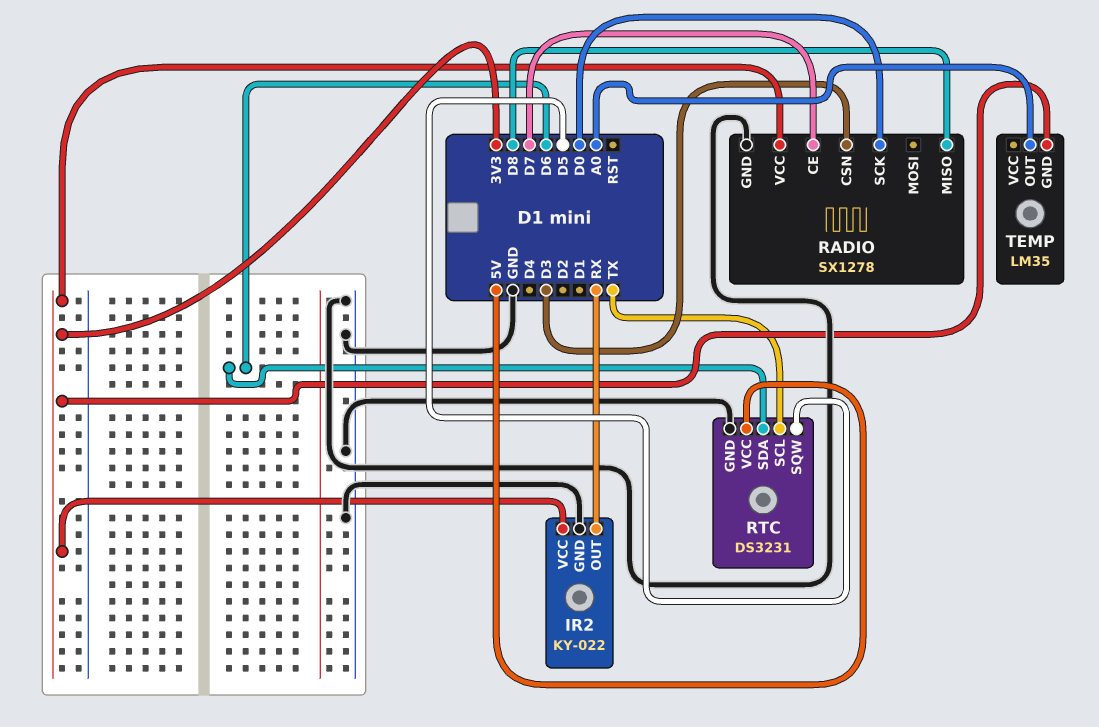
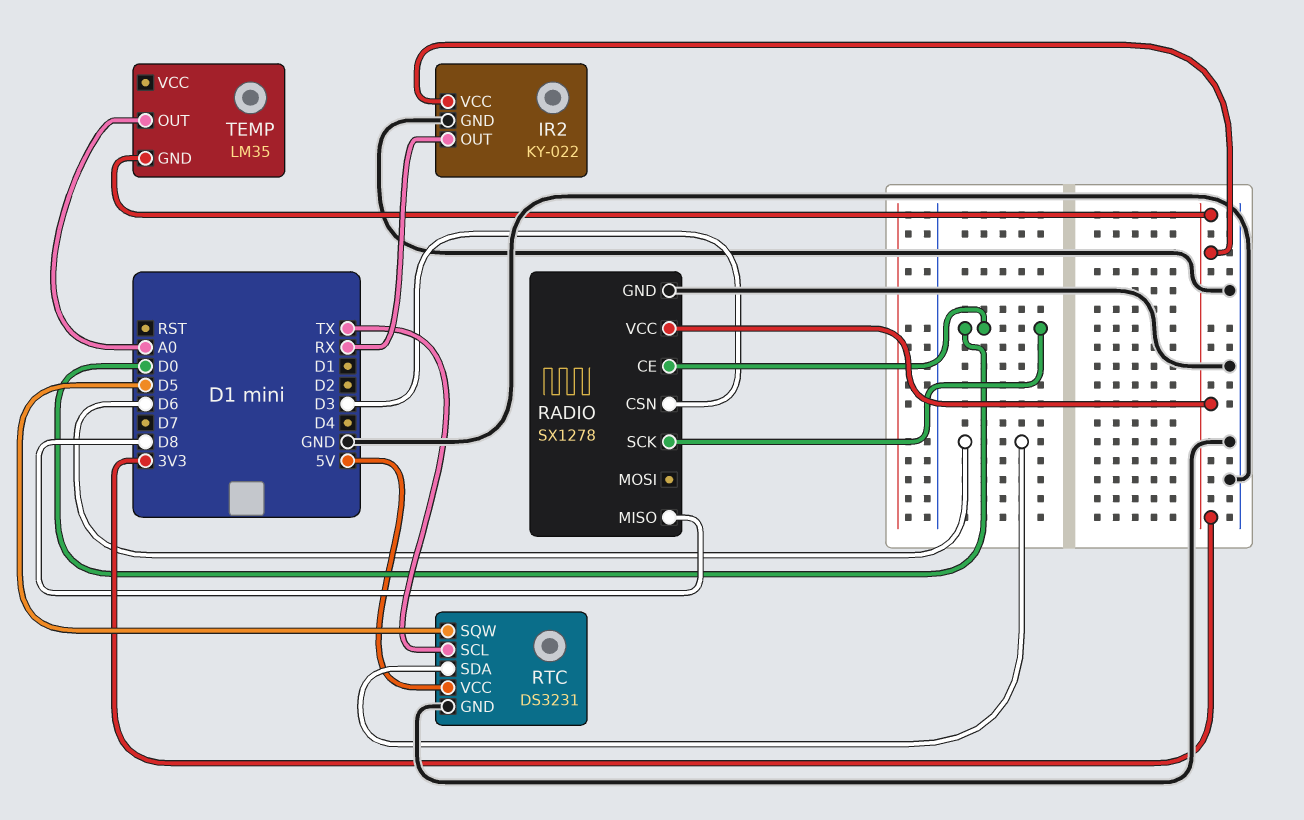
RADIO pin CE: D7 -> D0

